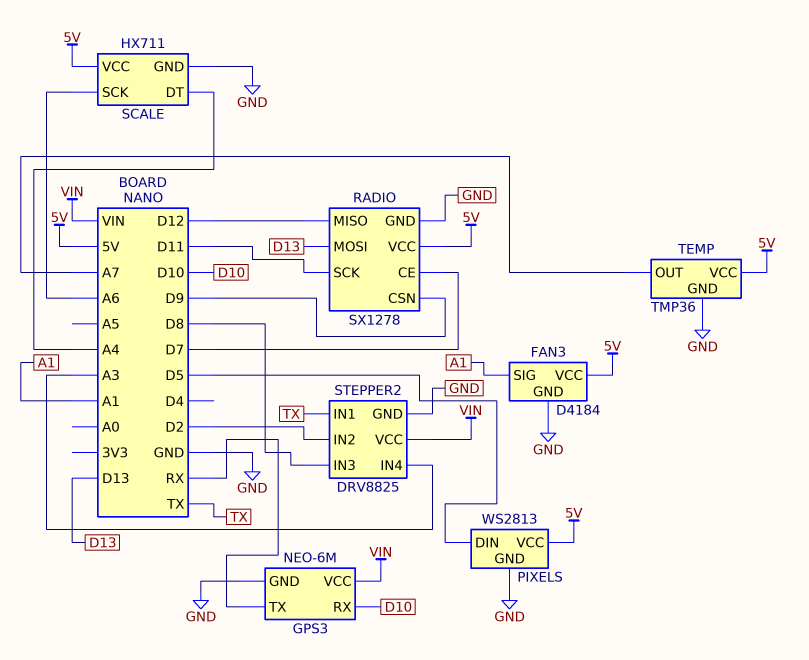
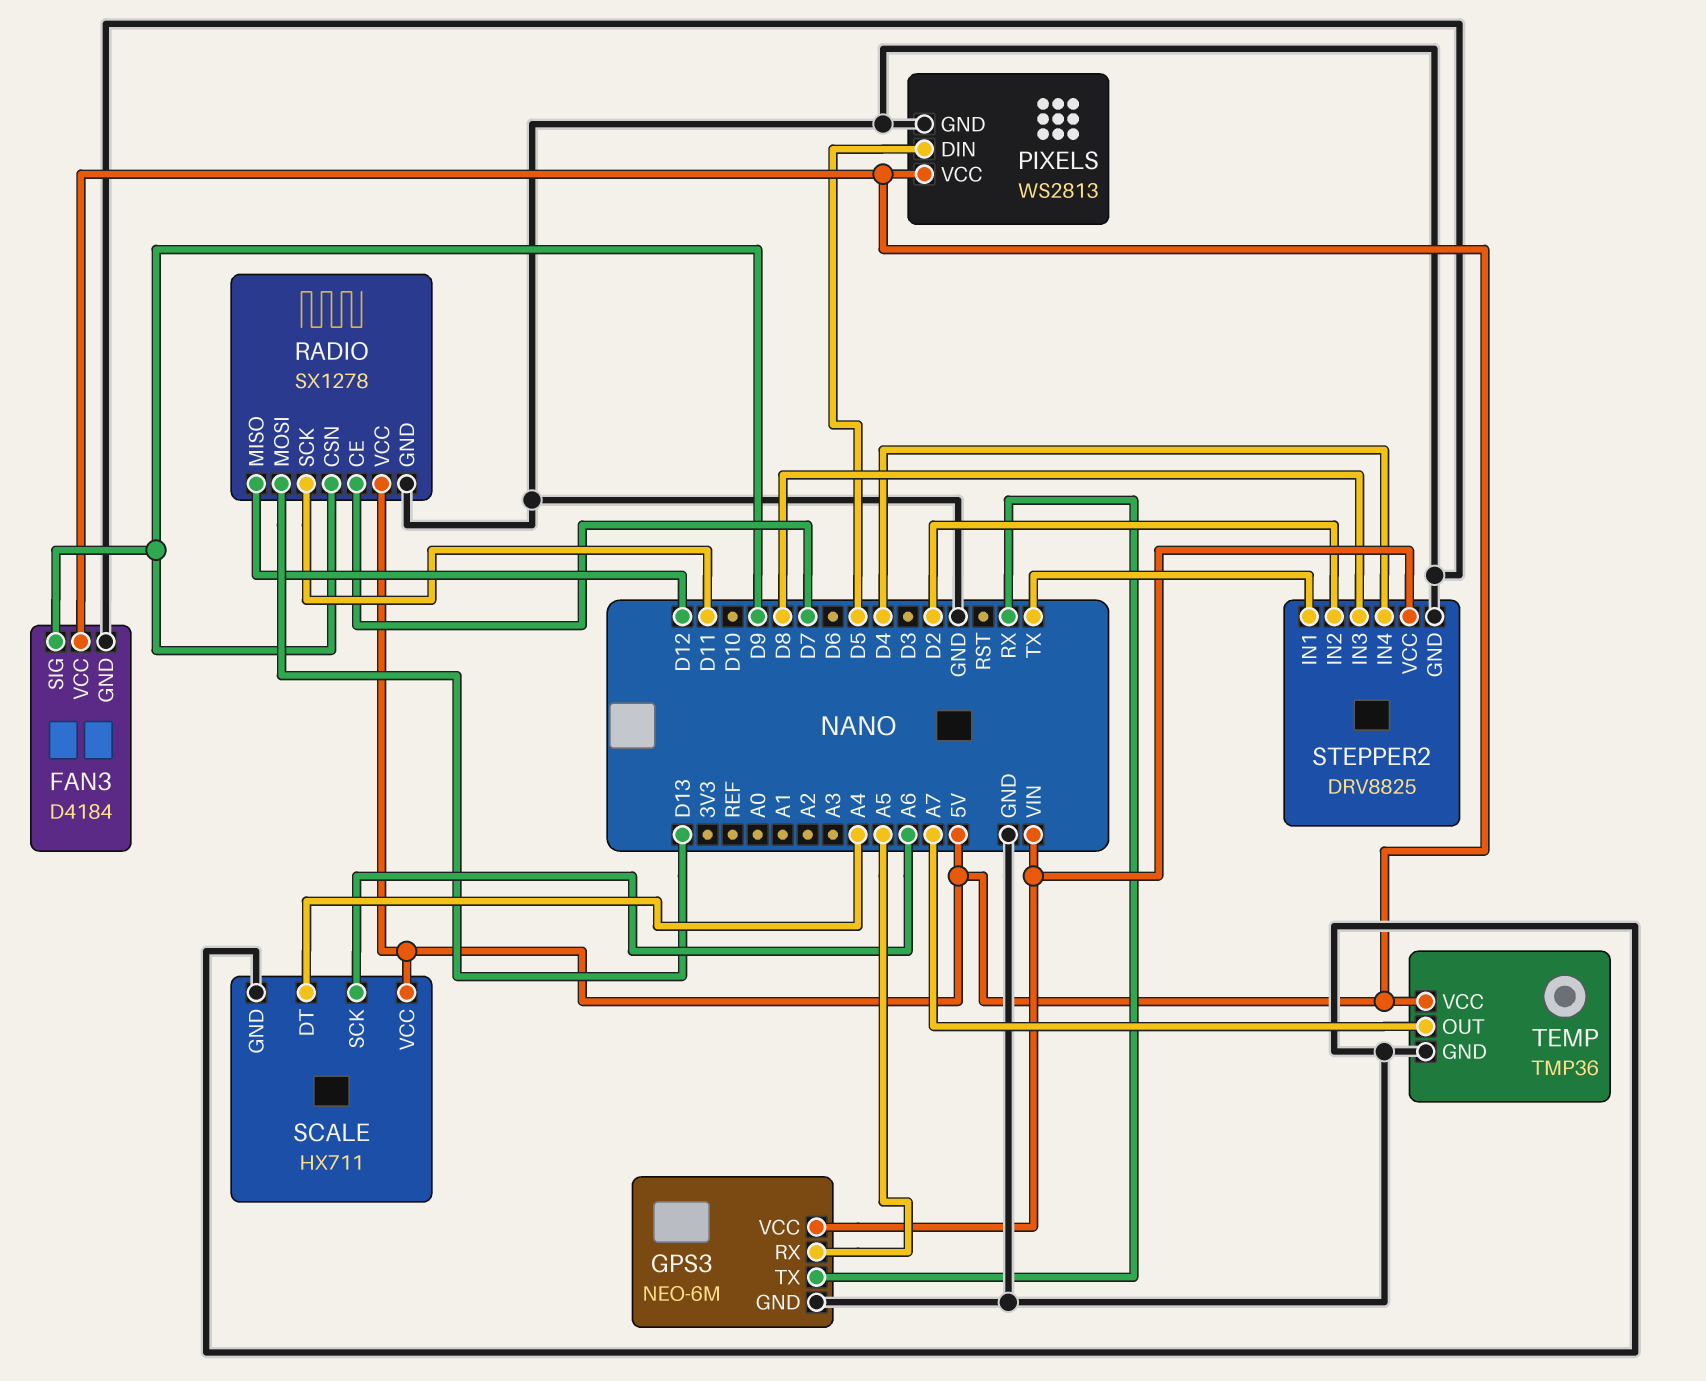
FAN3 pin SIG: A1 -> D9
GPS3 pin RX: D10 -> A5
STEPPER2 pin IN4: A3 -> D4

